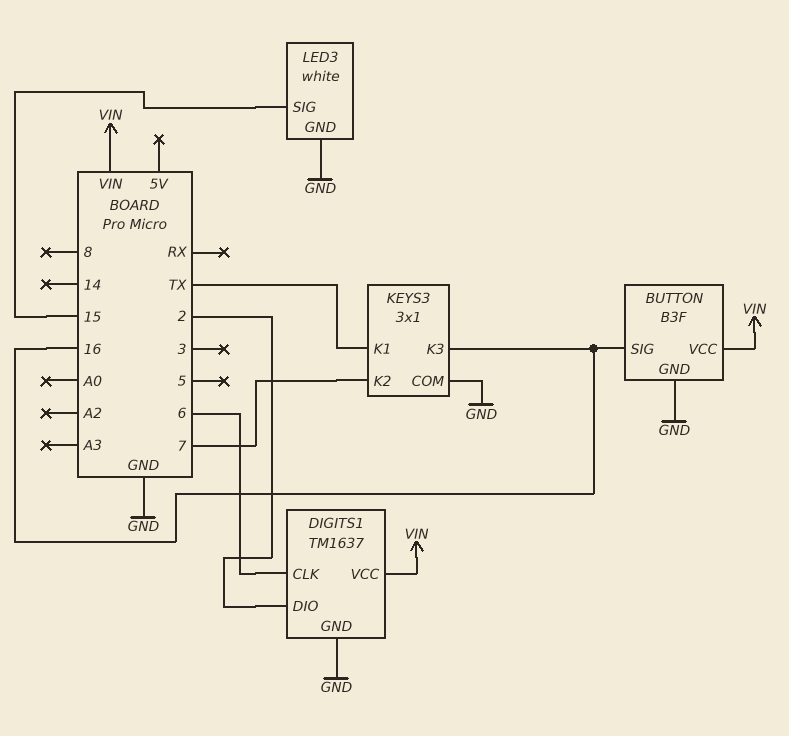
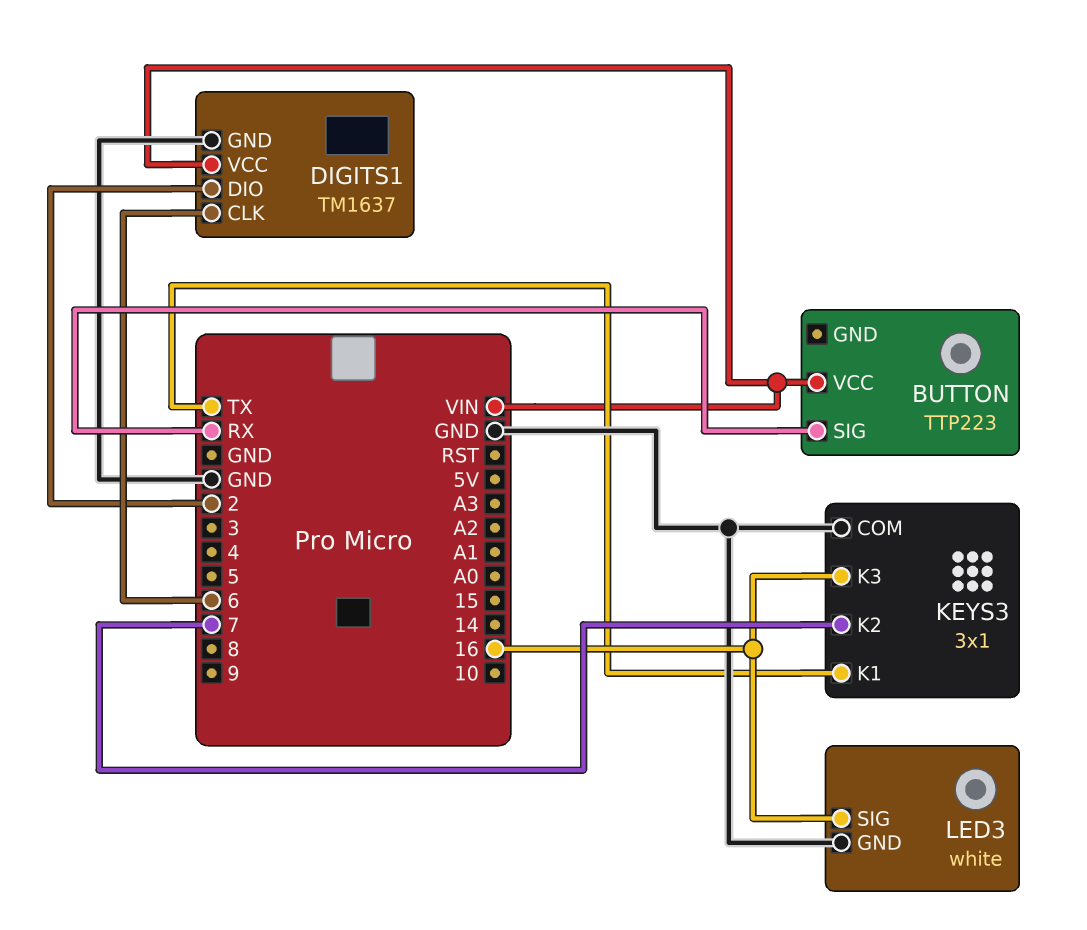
BUTTON: B3F -> TTP223
BUTTON pin GND: GND -> none
BUTTON pin SIG: 16 -> RX
LED3 pin SIG: 15 -> 16

